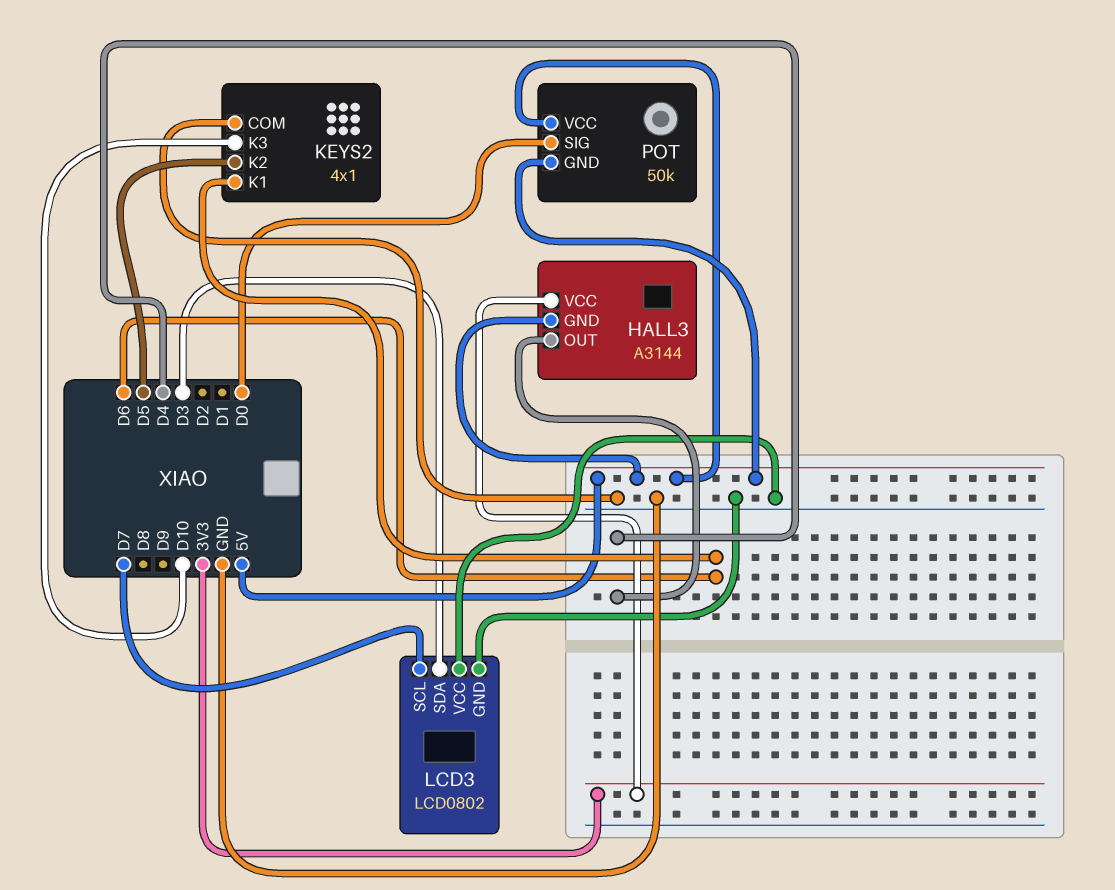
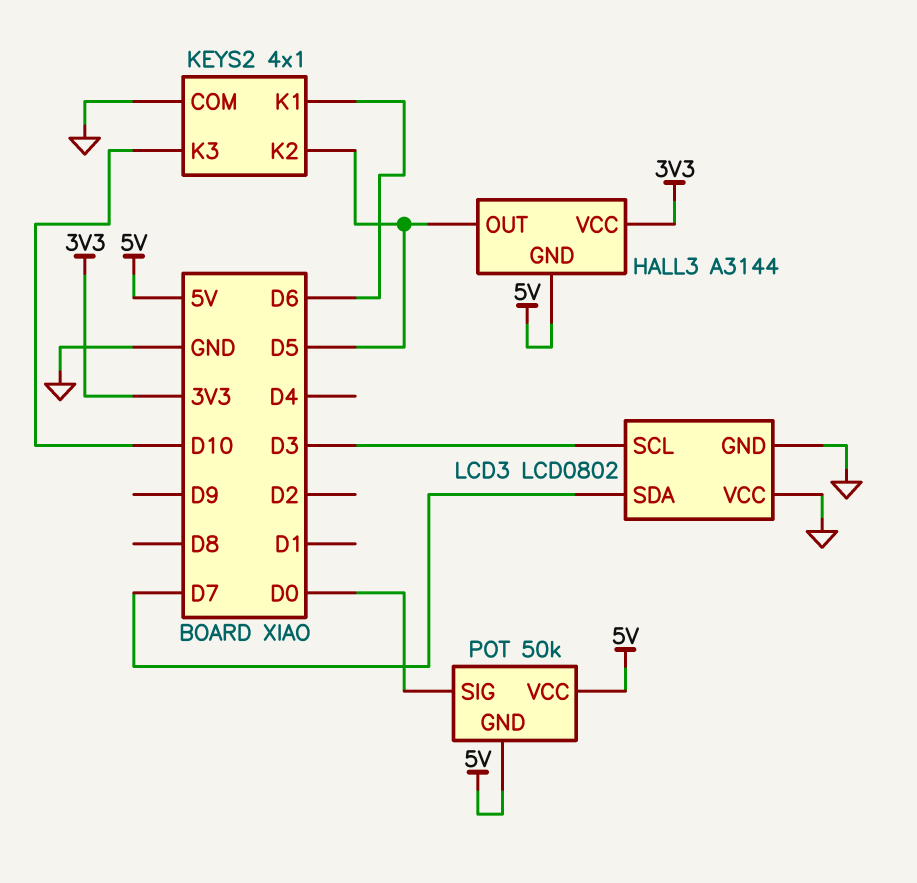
HALL3 pin OUT: D4 -> D5
LCD3 pin SCL: D7 -> D3
LCD3 pin SDA: D3 -> D7

